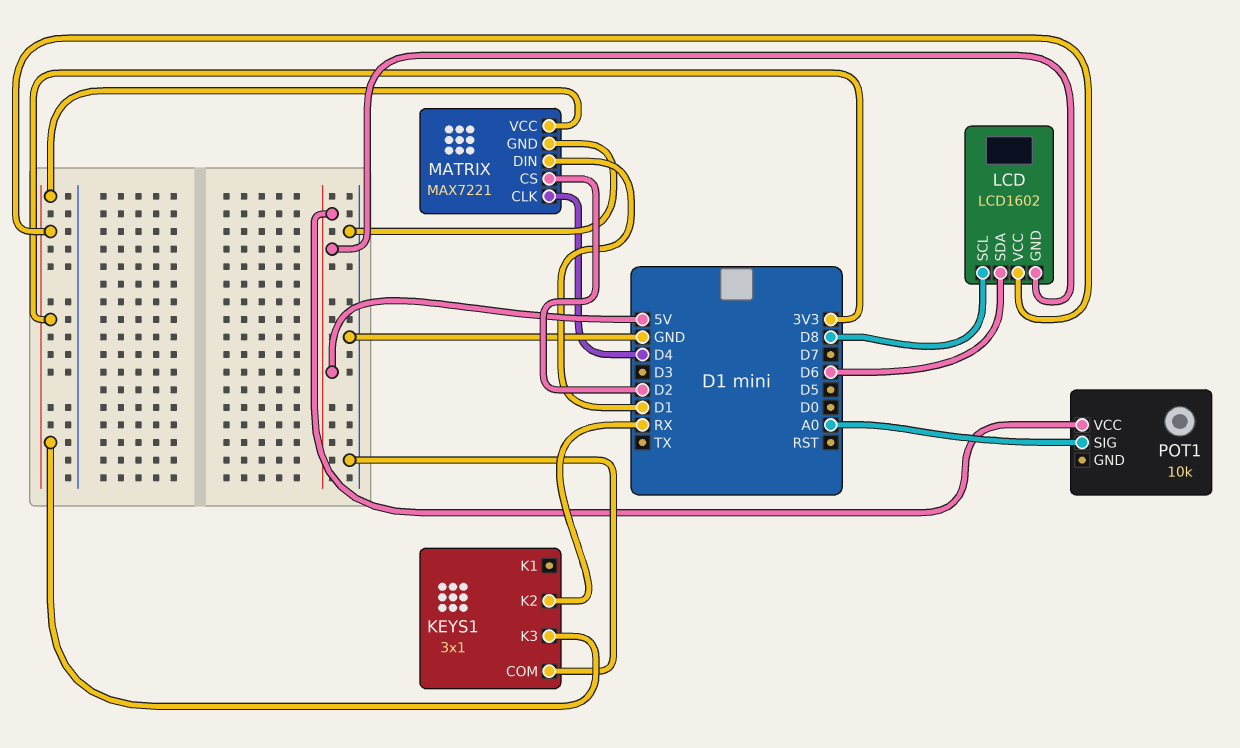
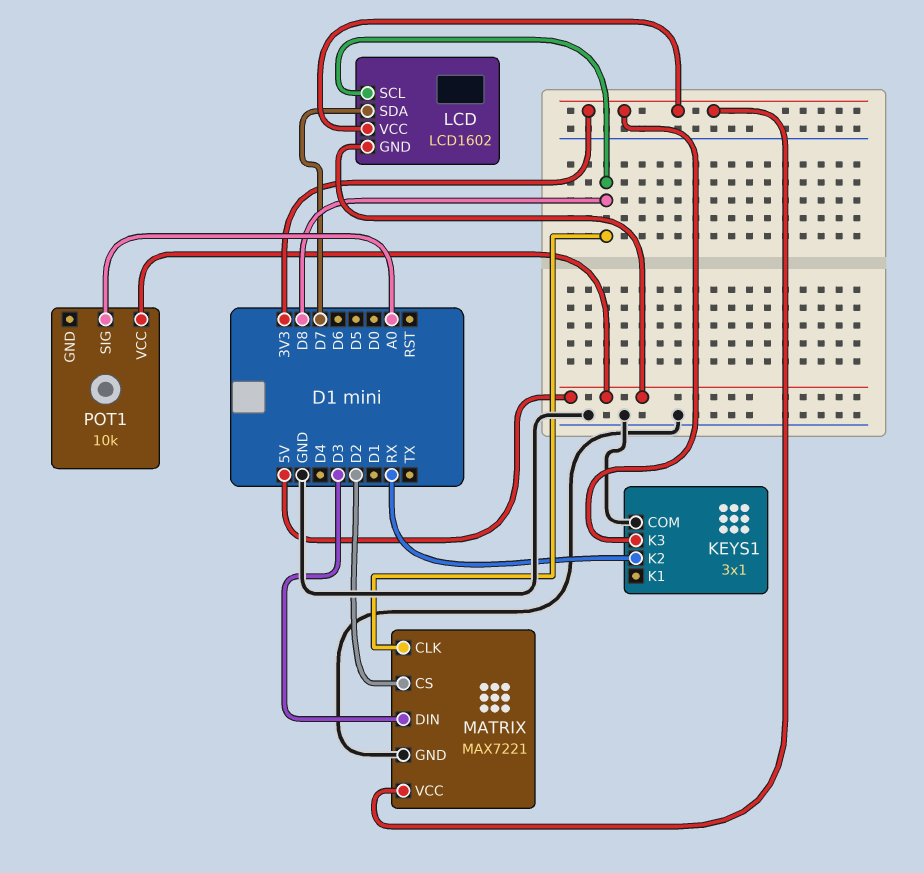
LCD pin SDA: D6 -> D7
MATRIX pin CLK: D4 -> D8
MATRIX pin DIN: D1 -> D3

